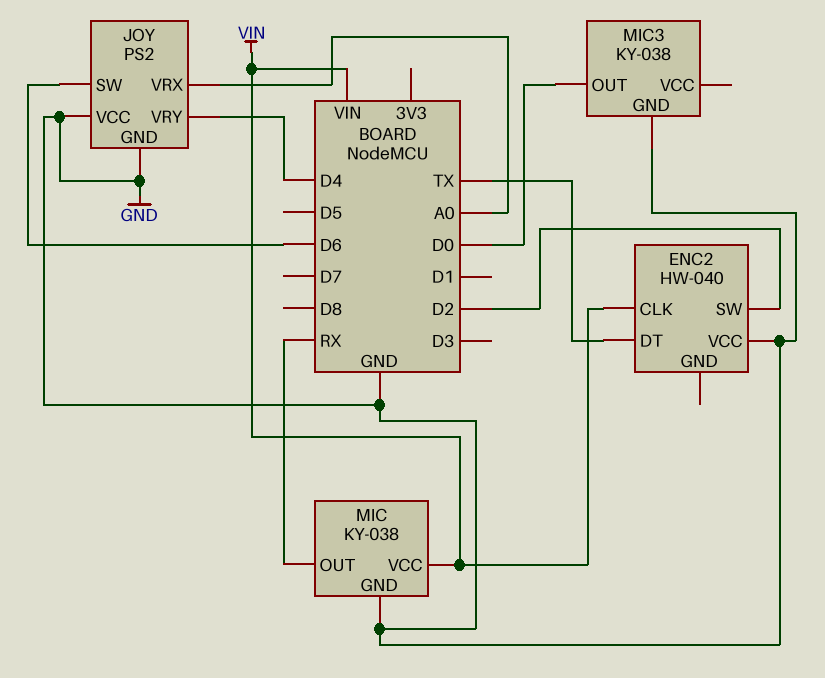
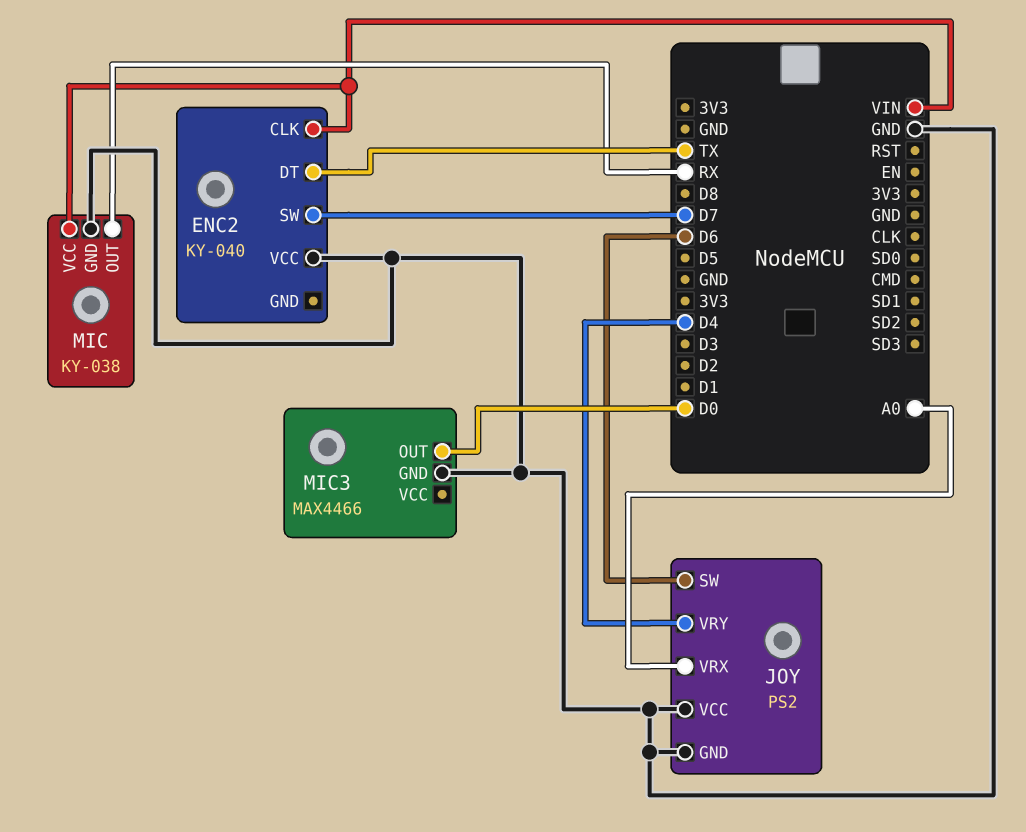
ENC2: HW-040 -> KY-040
ENC2 pin SW: D2 -> D7
MIC3: KY-038 -> MAX4466

